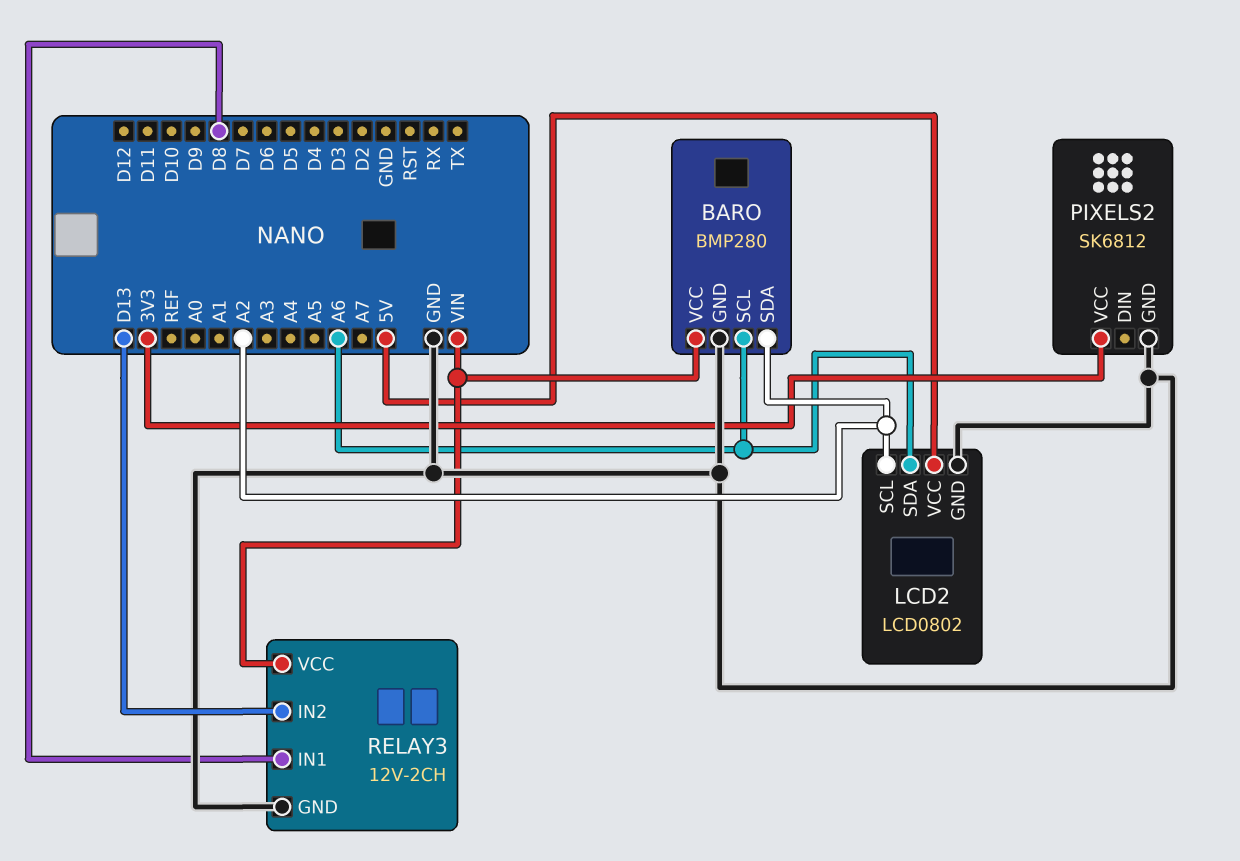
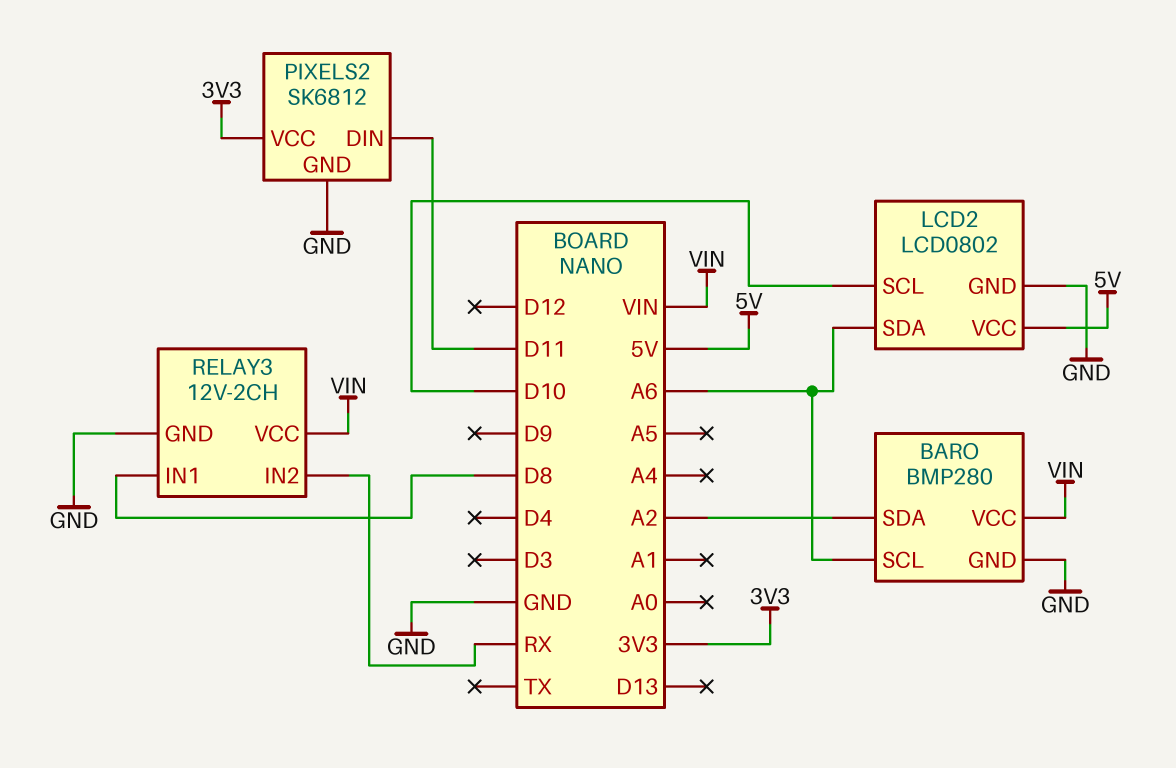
LCD2 pin SCL: A2 -> D10
PIXELS2 pin DIN: none -> D11
RELAY3 pin IN2: D13 -> RX

